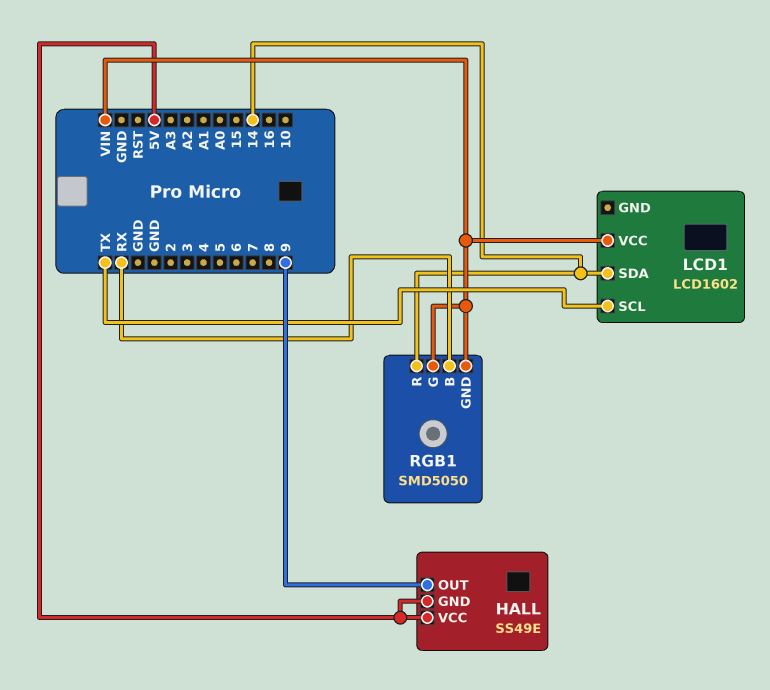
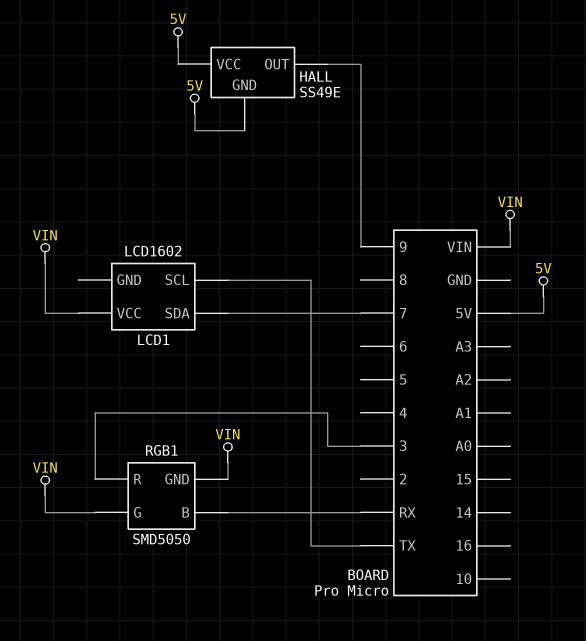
LCD1 pin SDA: 14 -> 7
RGB1 pin R: 14 -> 3

